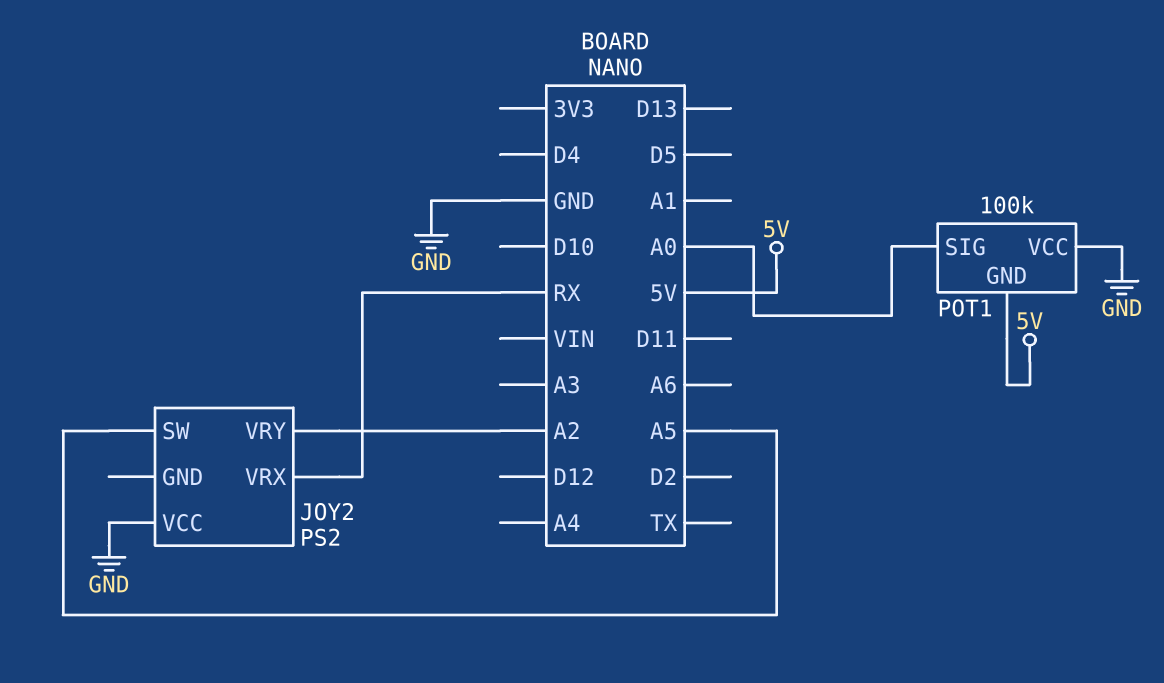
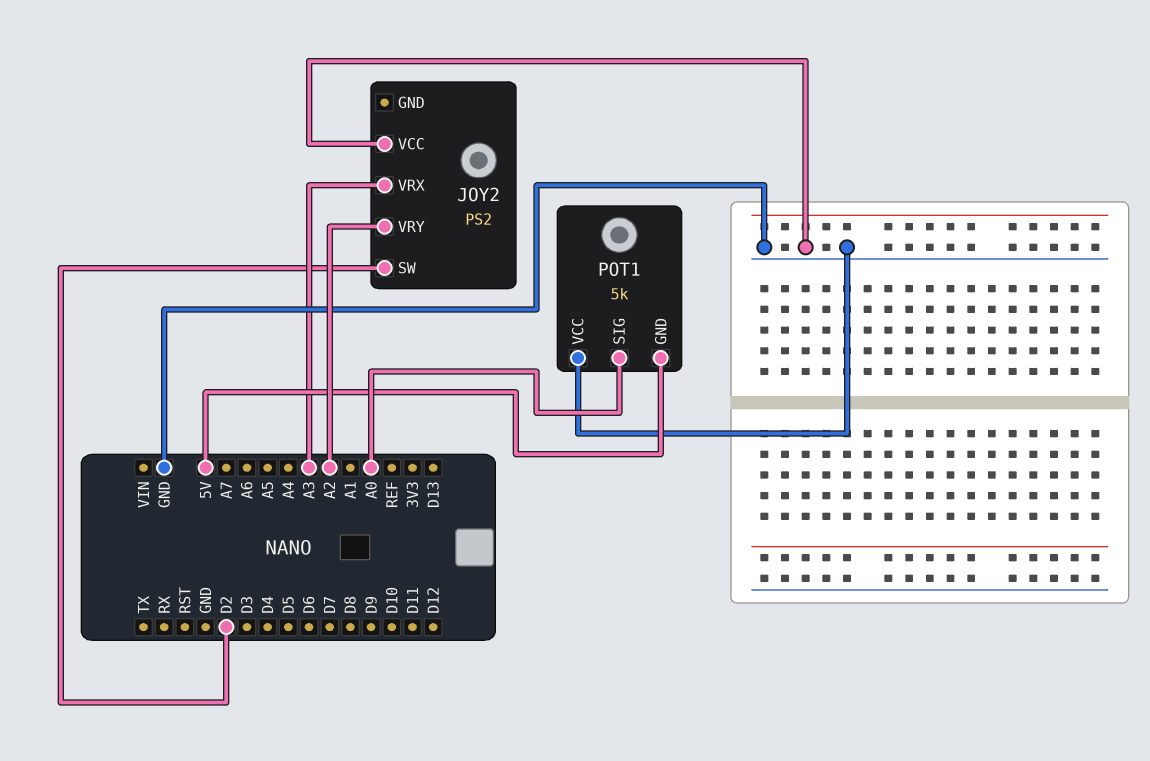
JOY2 pin SW: A5 -> D2
JOY2 pin VRX: RX -> A3
POT1: 100k -> 5k

